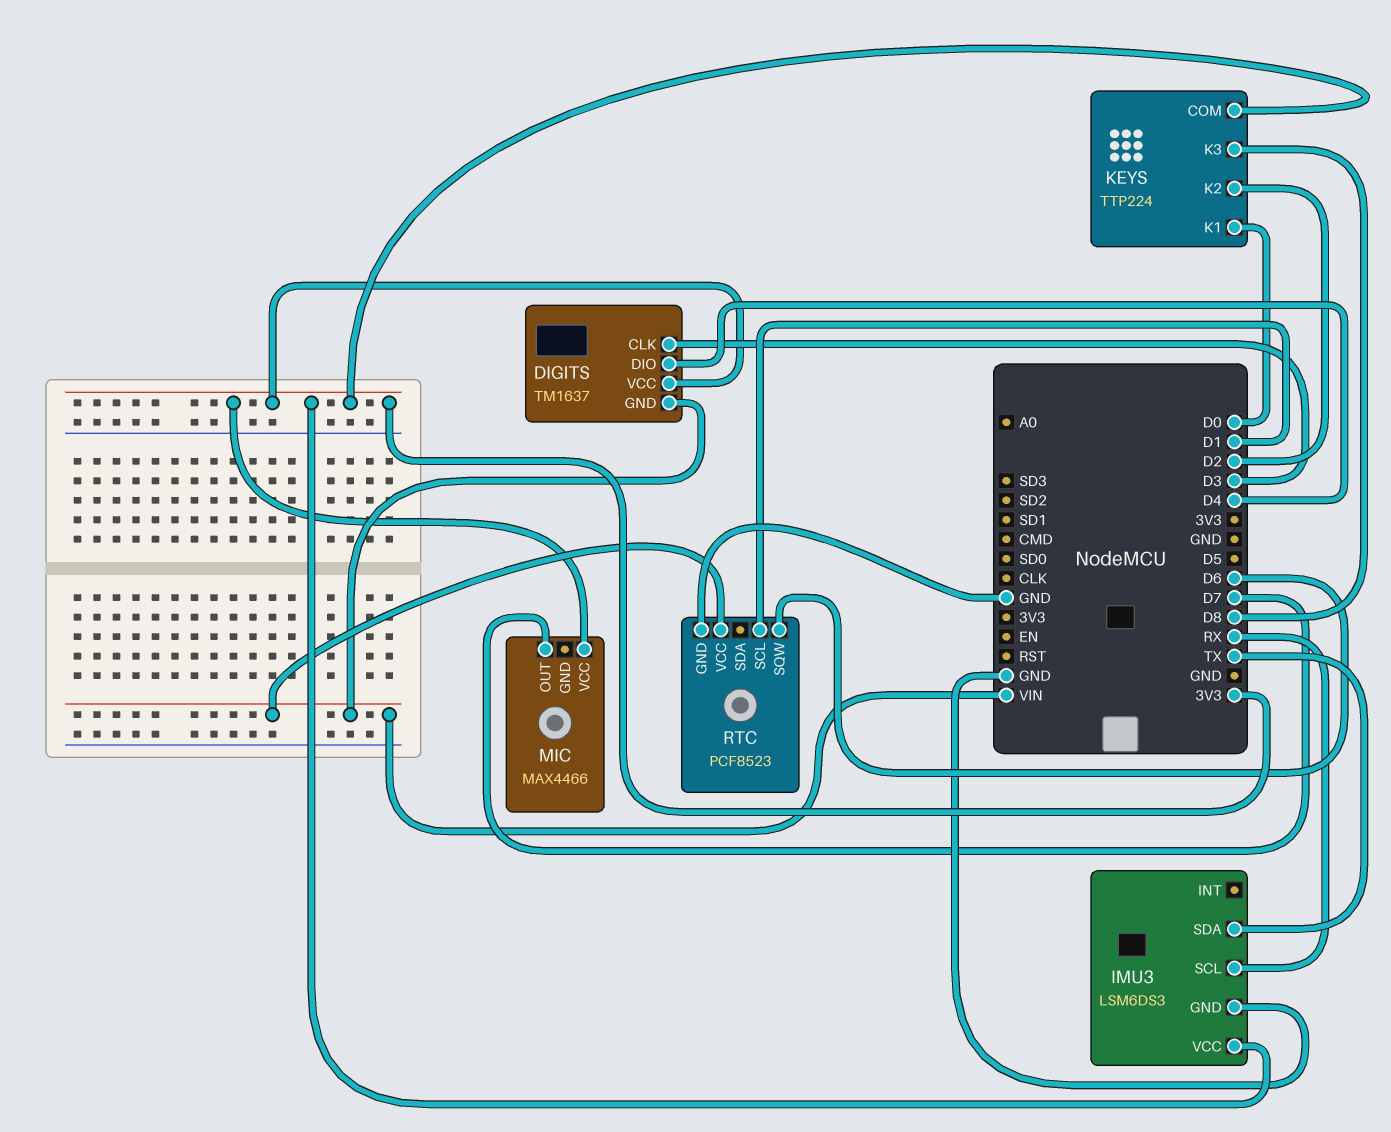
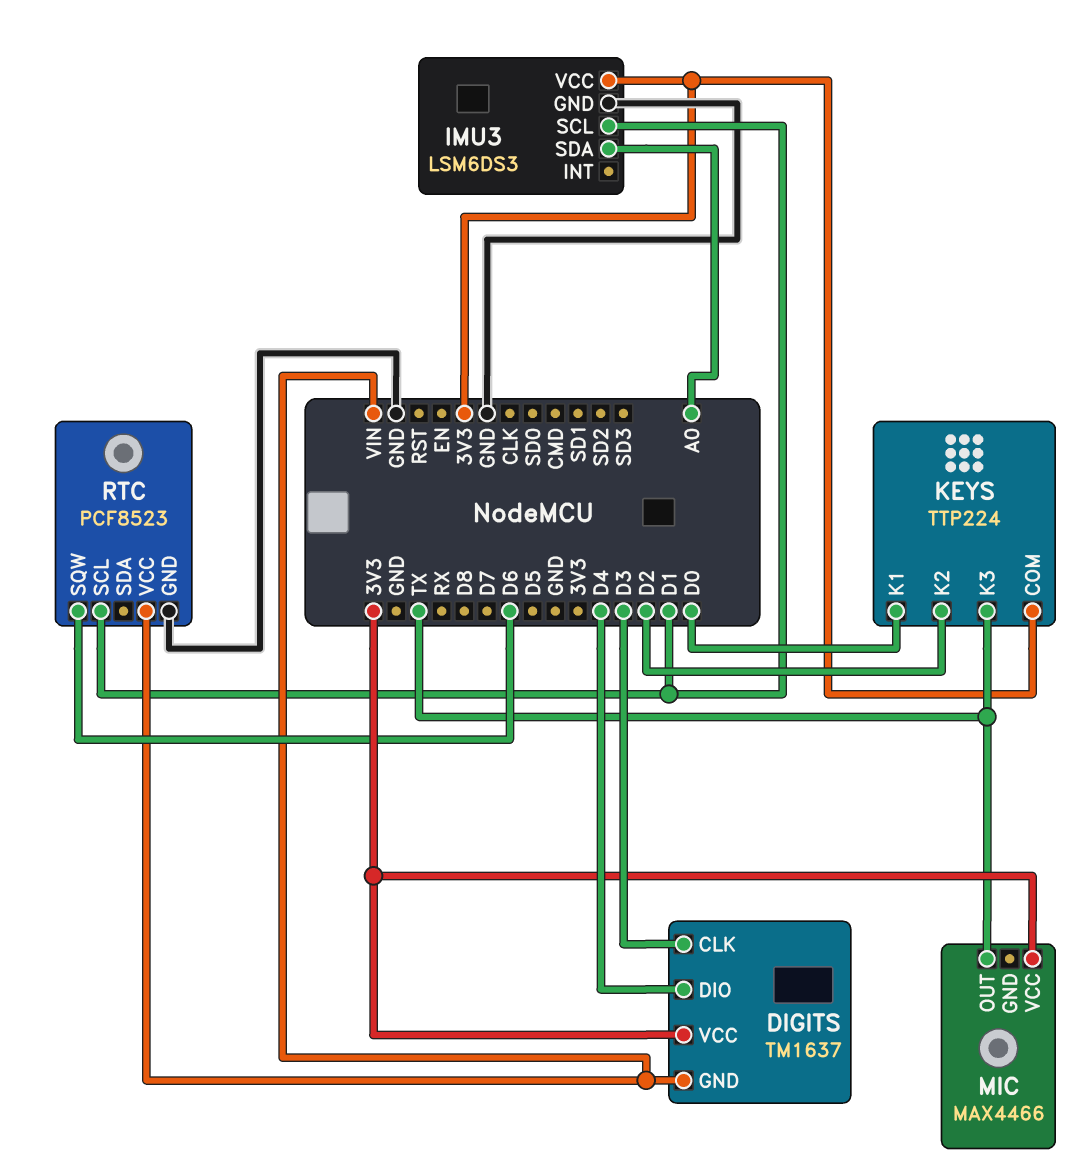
IMU3 pin SCL: RX -> D1
IMU3 pin SDA: TX -> A0
KEYS pin K3: D8 -> TX
MIC pin OUT: D7 -> TX

